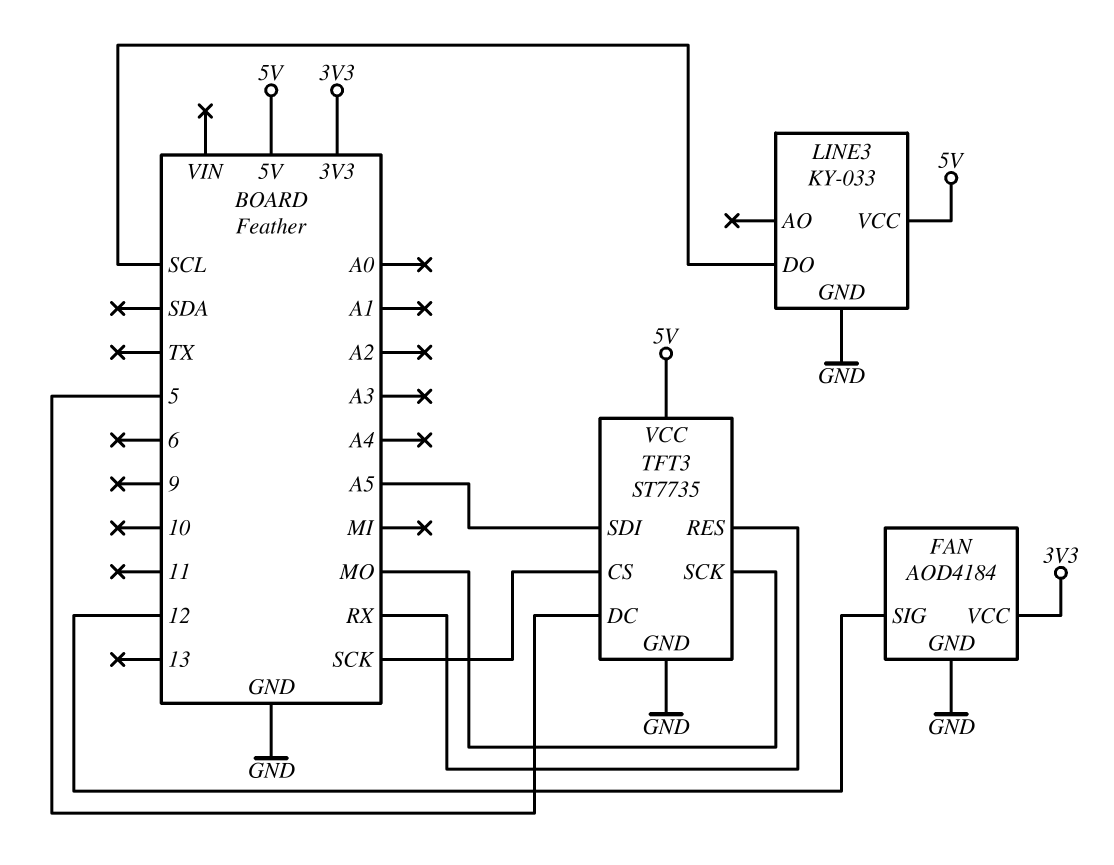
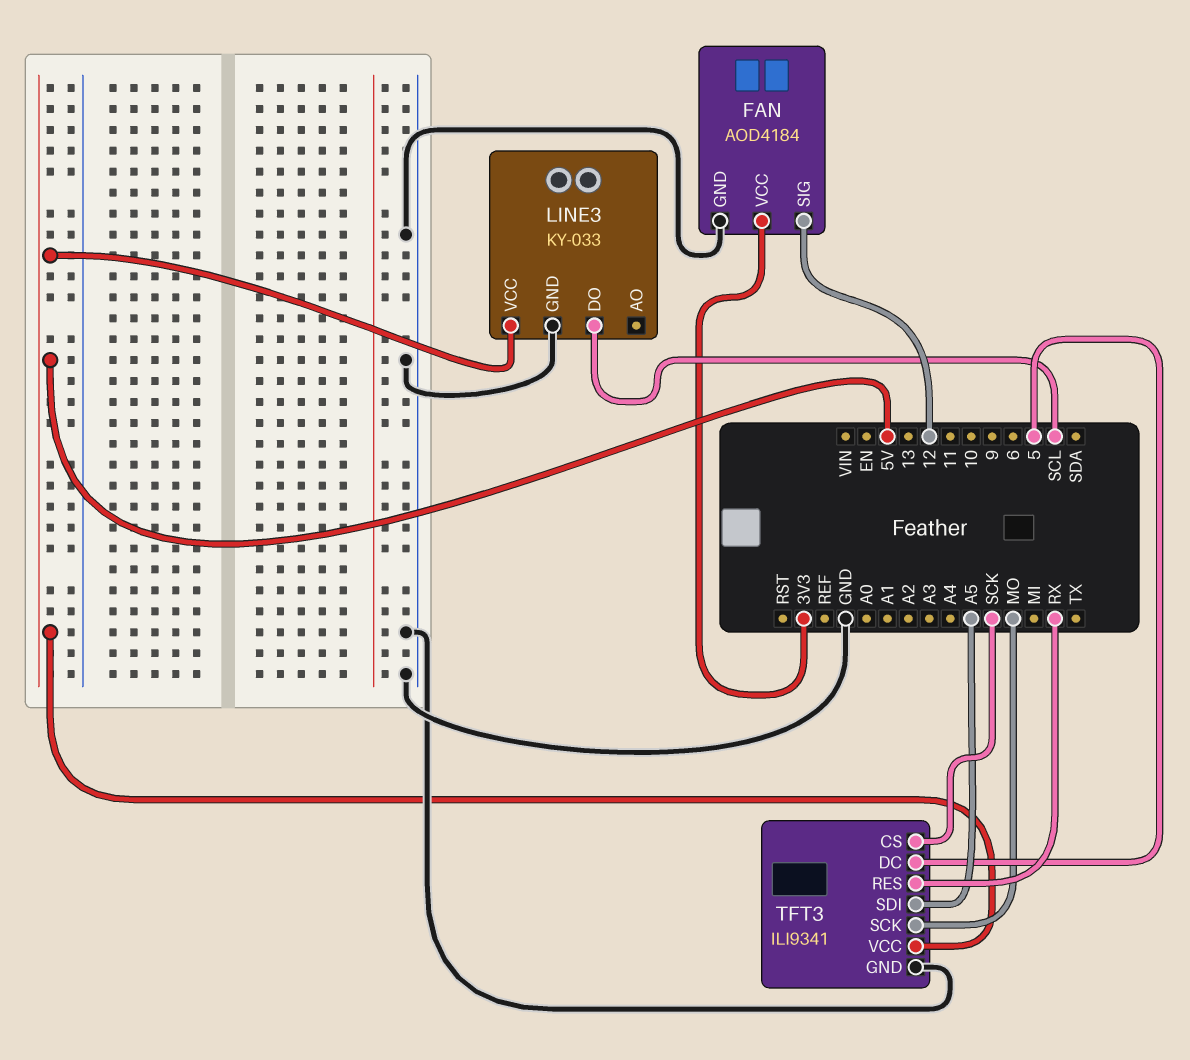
TFT3: ST7735 -> ILI9341

